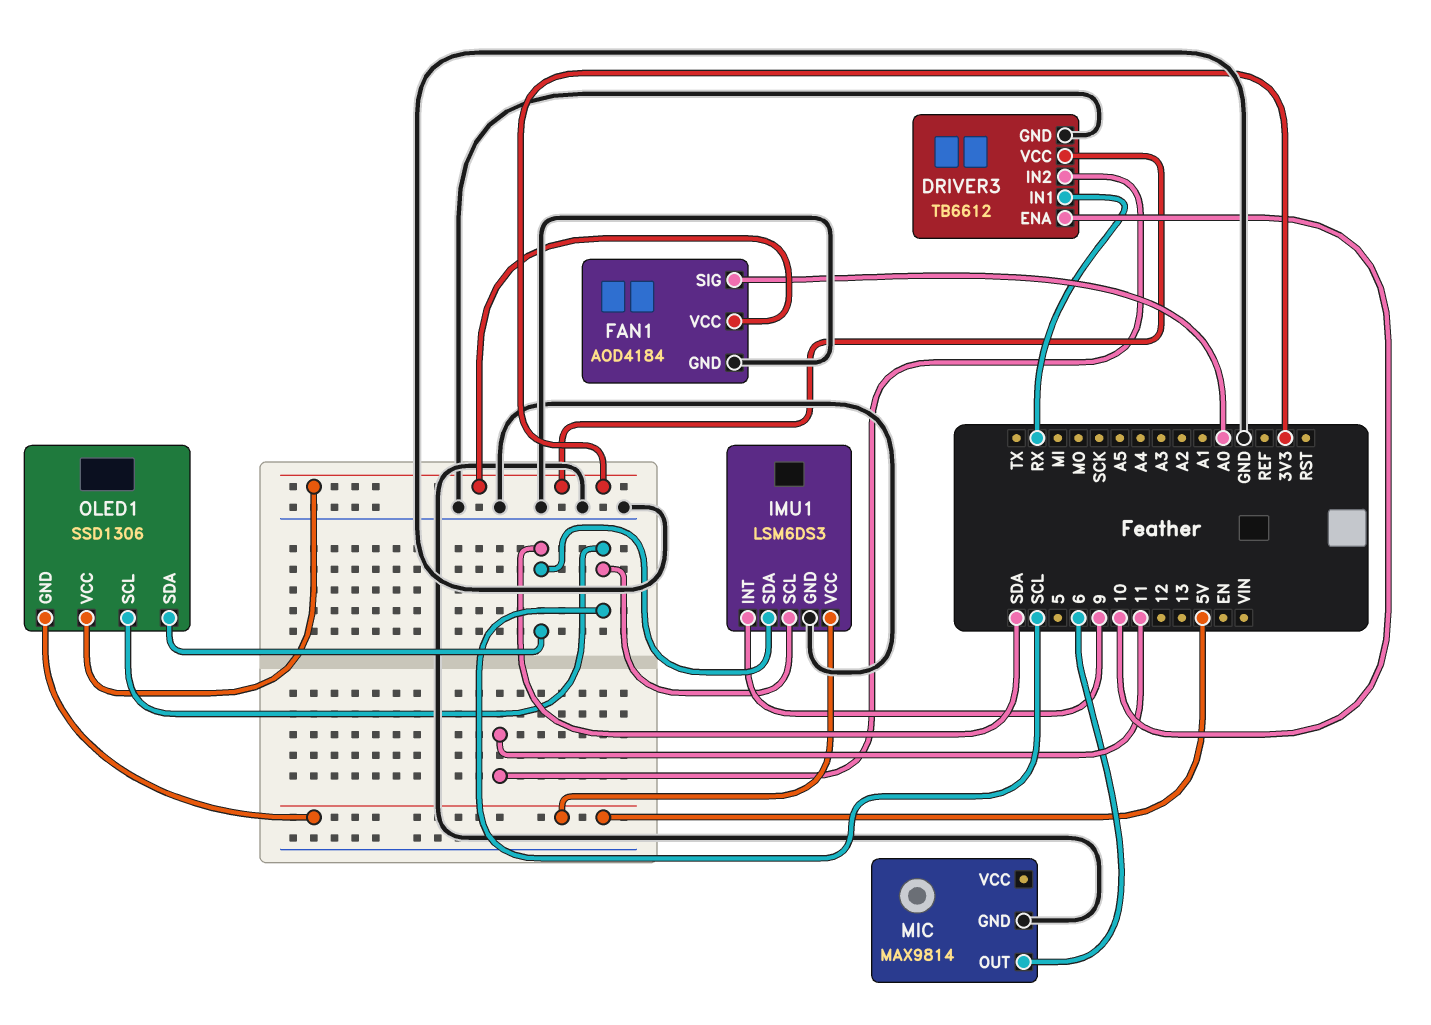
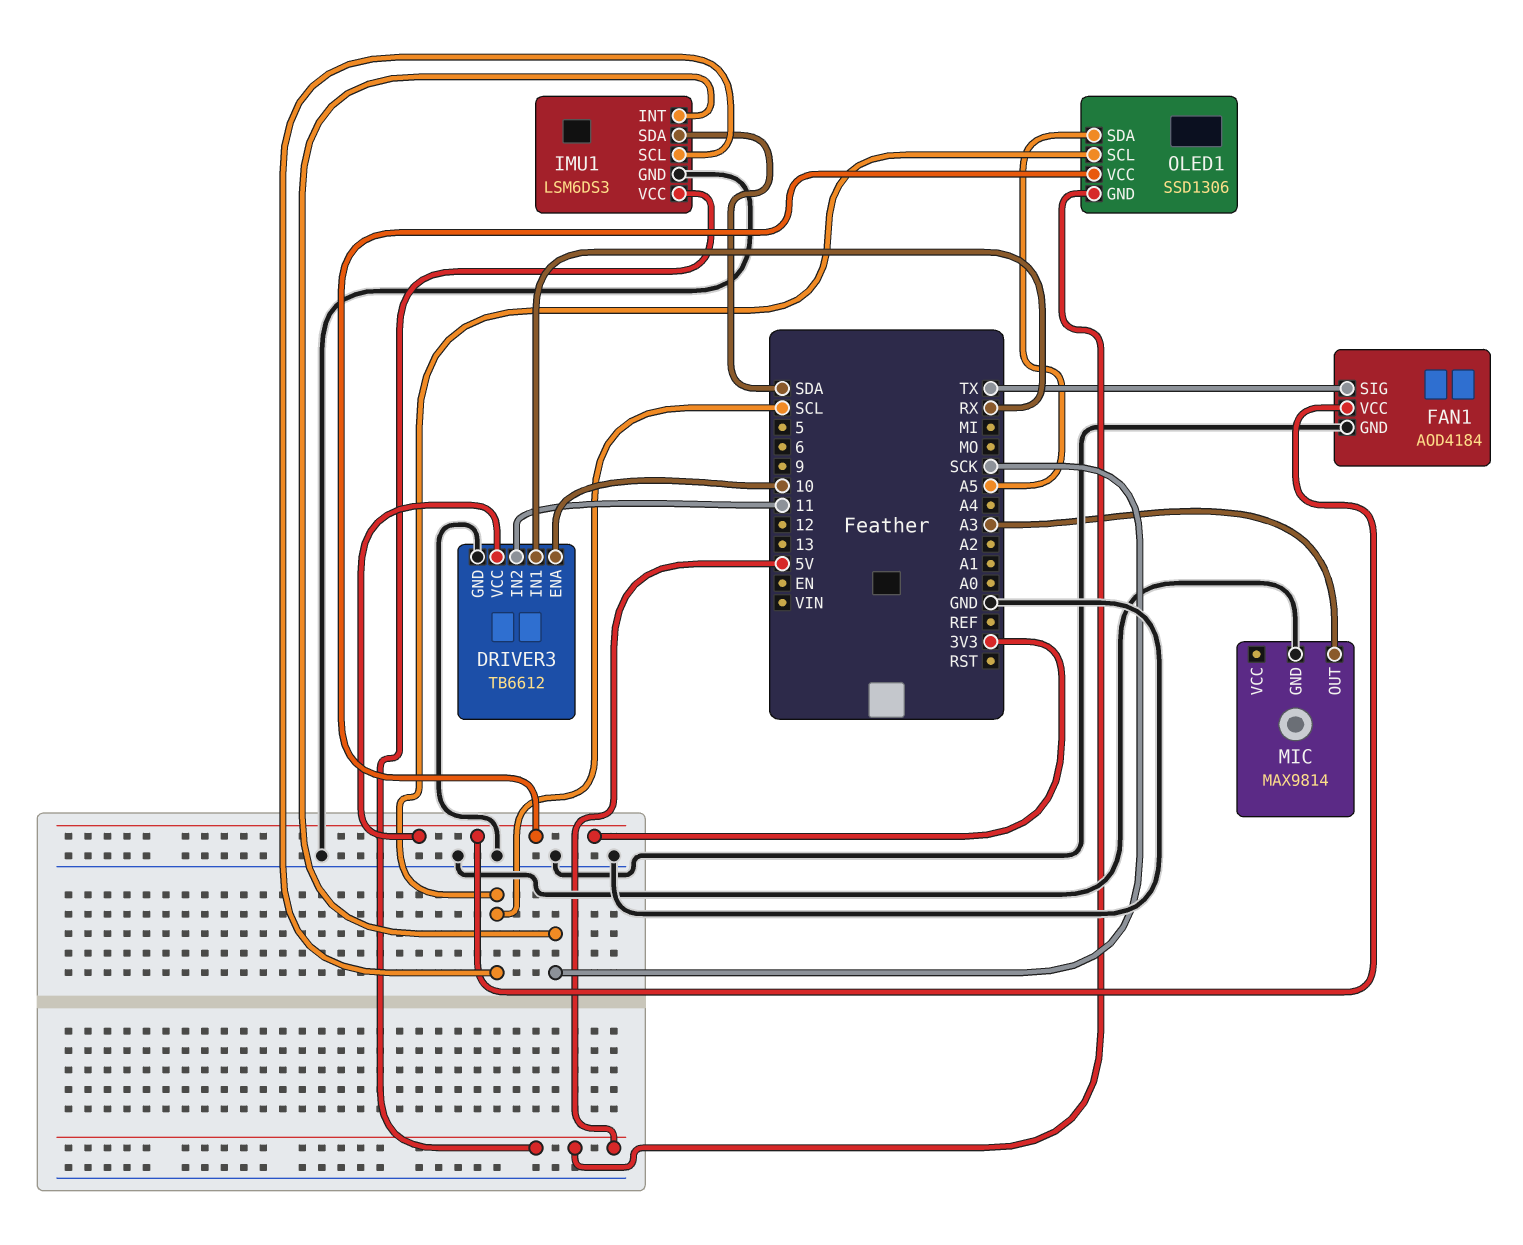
FAN1 pin SIG: A0 -> TX
IMU1 pin INT: 9 -> SCK
MIC pin OUT: 6 -> A3
OLED1 pin SDA: SDA -> A5

